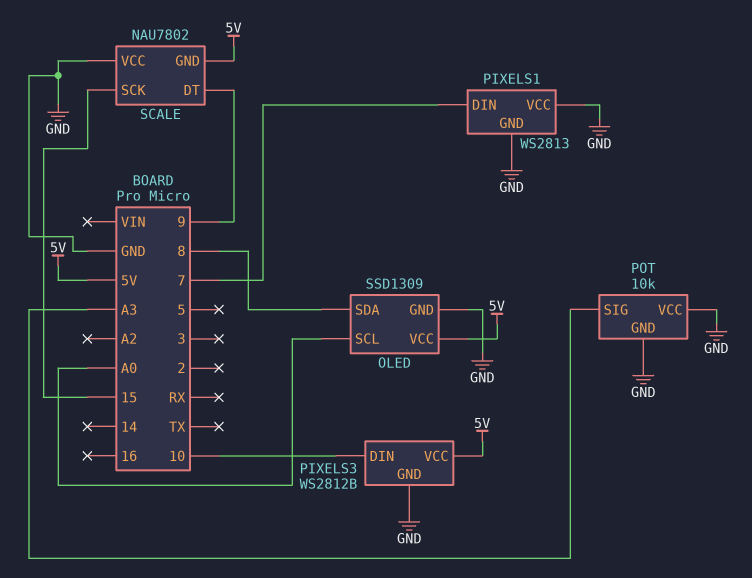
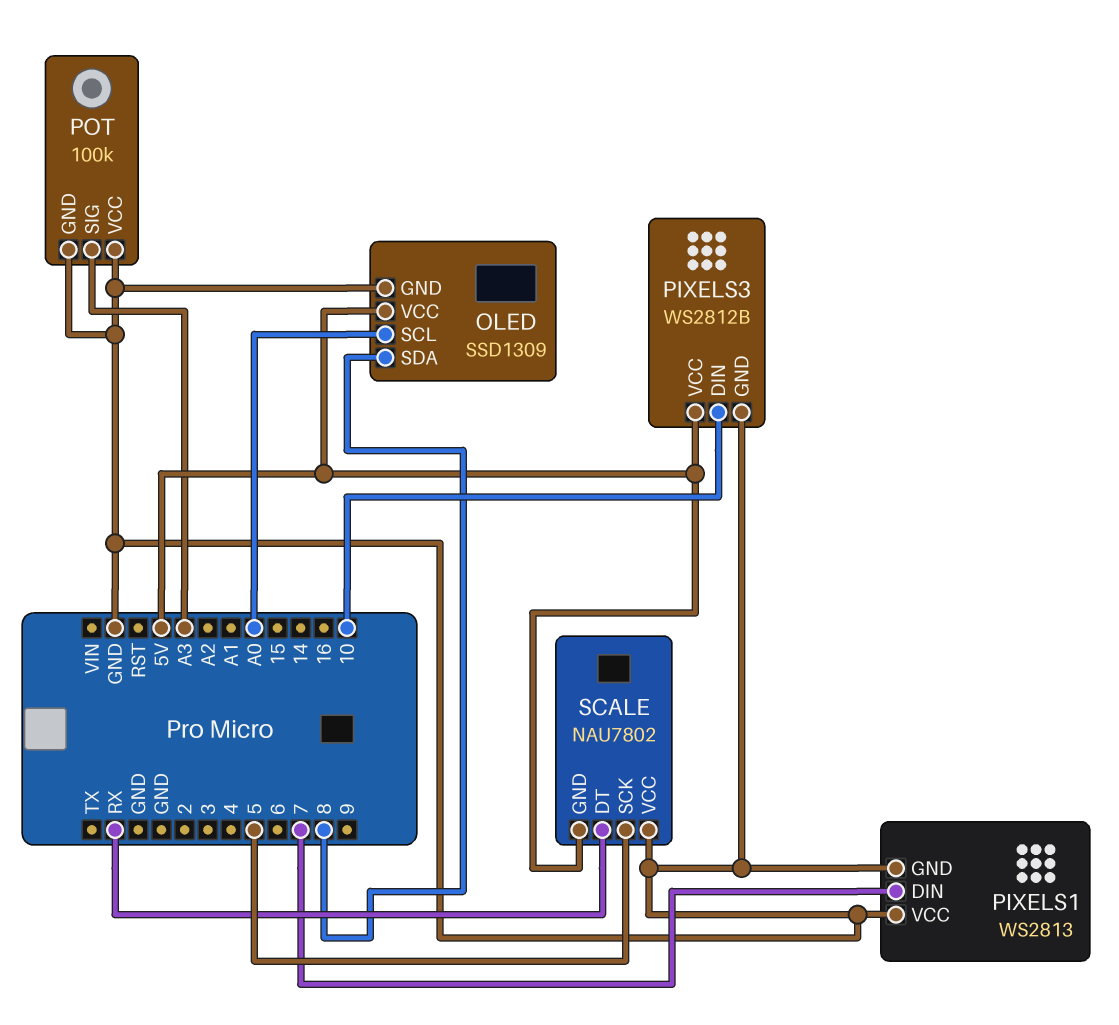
POT: 10k -> 100k
SCALE pin DT: 9 -> RX
SCALE pin SCK: 15 -> 5

